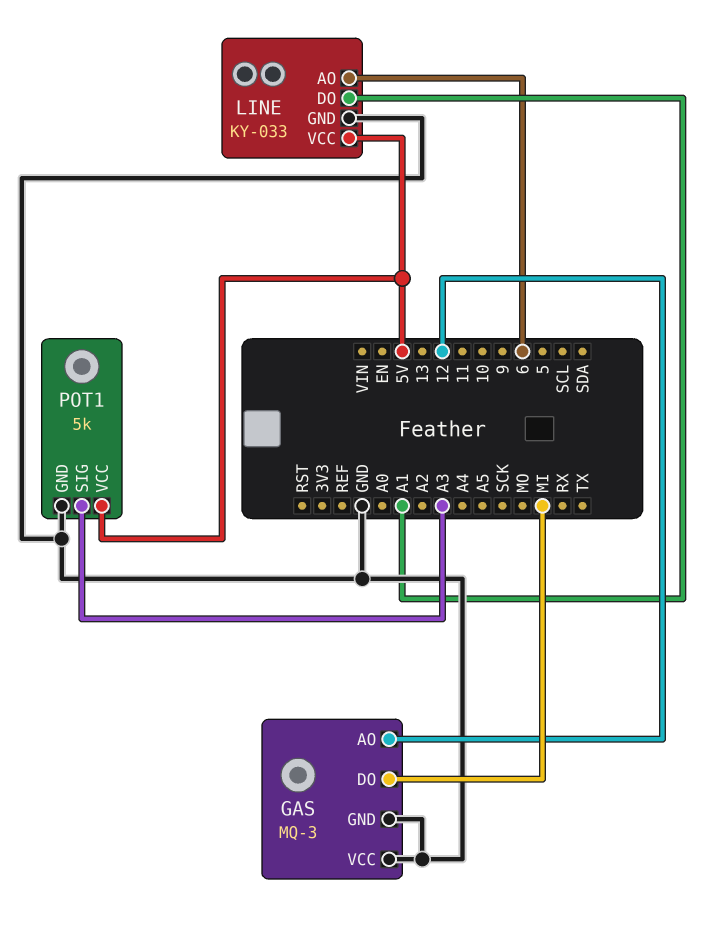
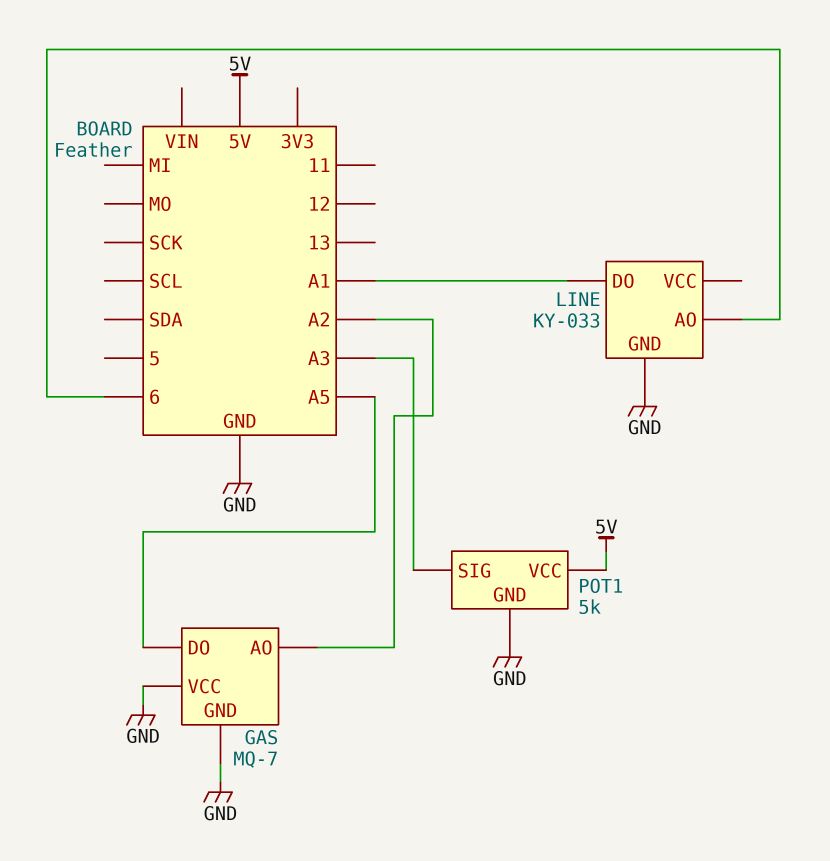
GAS: MQ-3 -> MQ-7
GAS pin AO: 12 -> A2
GAS pin DO: MI -> A5
LINE pin VCC: 5V -> none

